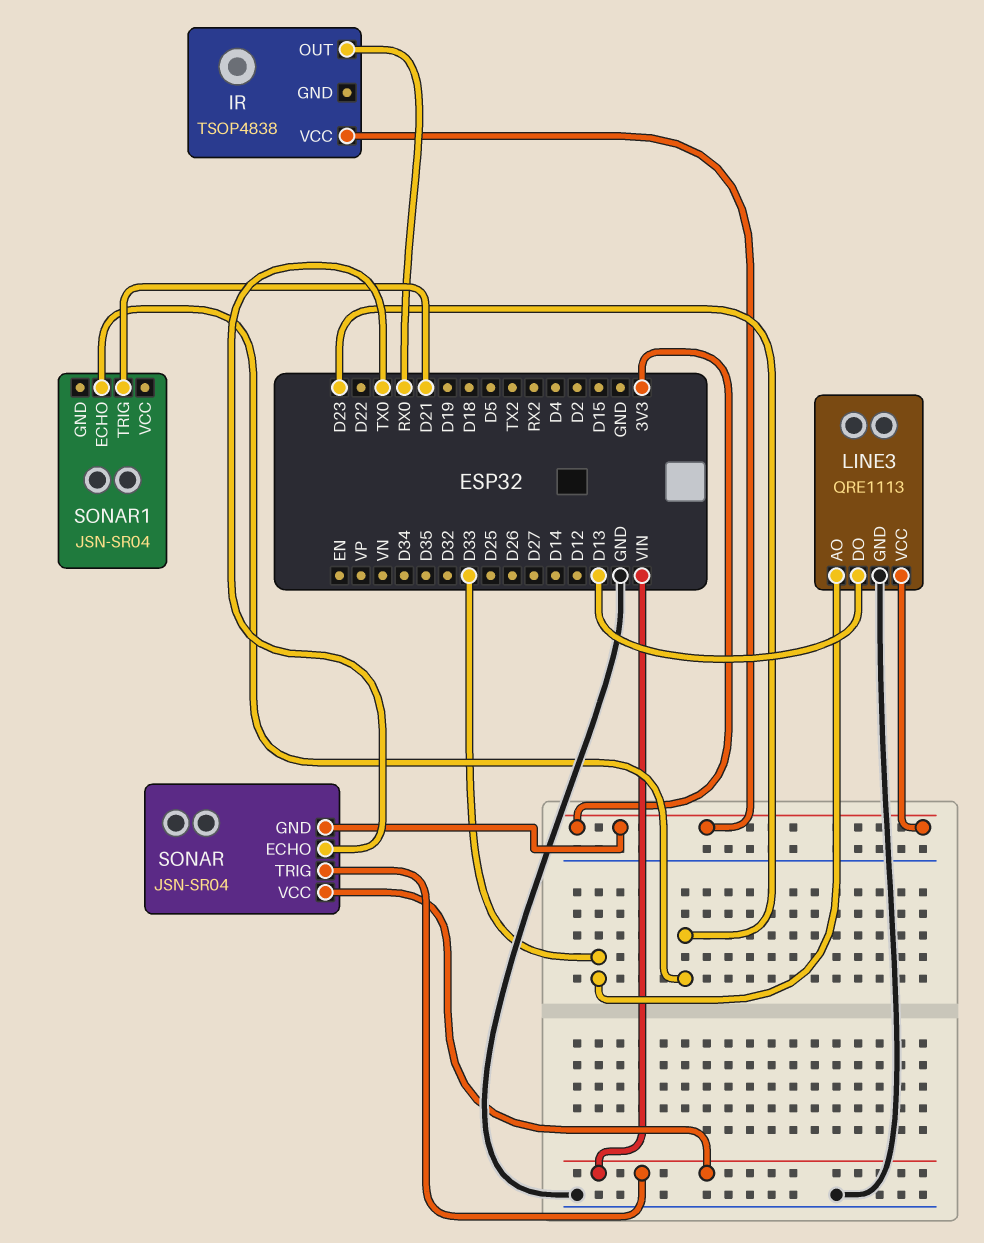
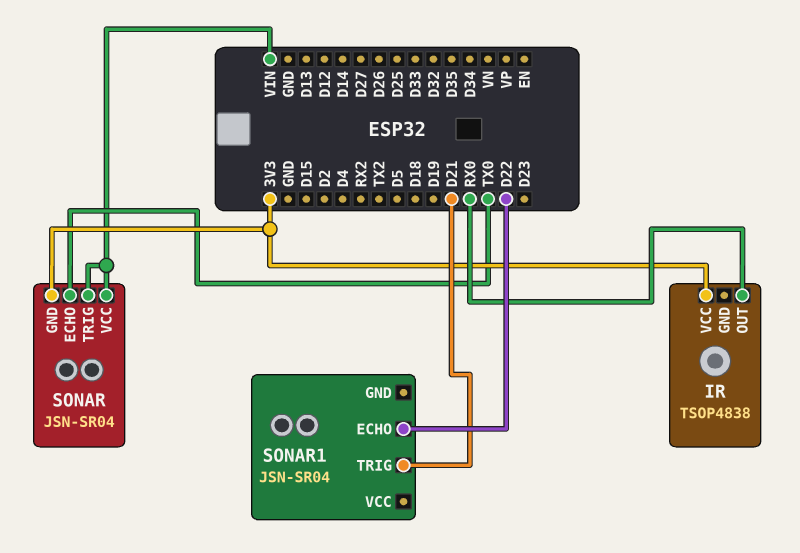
LINE3: QRE1113 -> none
LINE3 pin AO: D33 -> none
LINE3 pin DO: D13 -> none
LINE3 pin GND: GND -> none
LINE3 pin VCC: 3V3 -> none
SONAR1 pin ECHO: D23 -> D22

